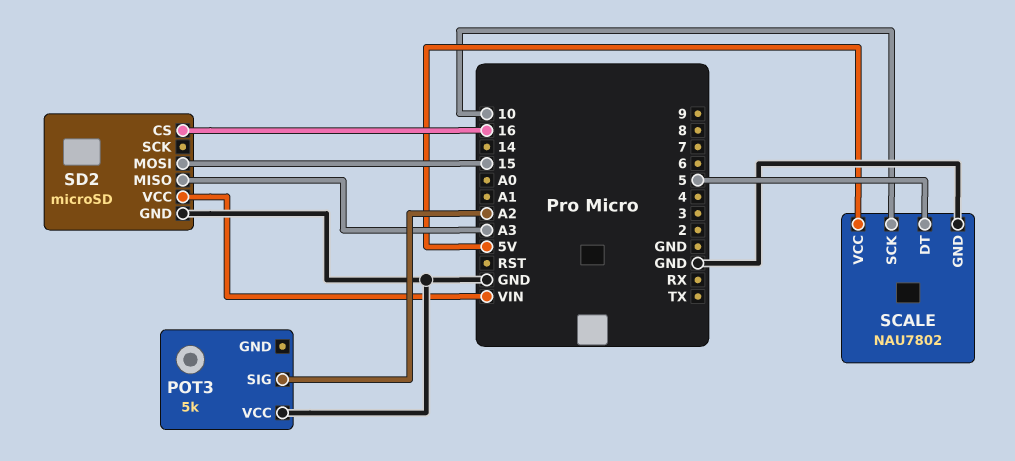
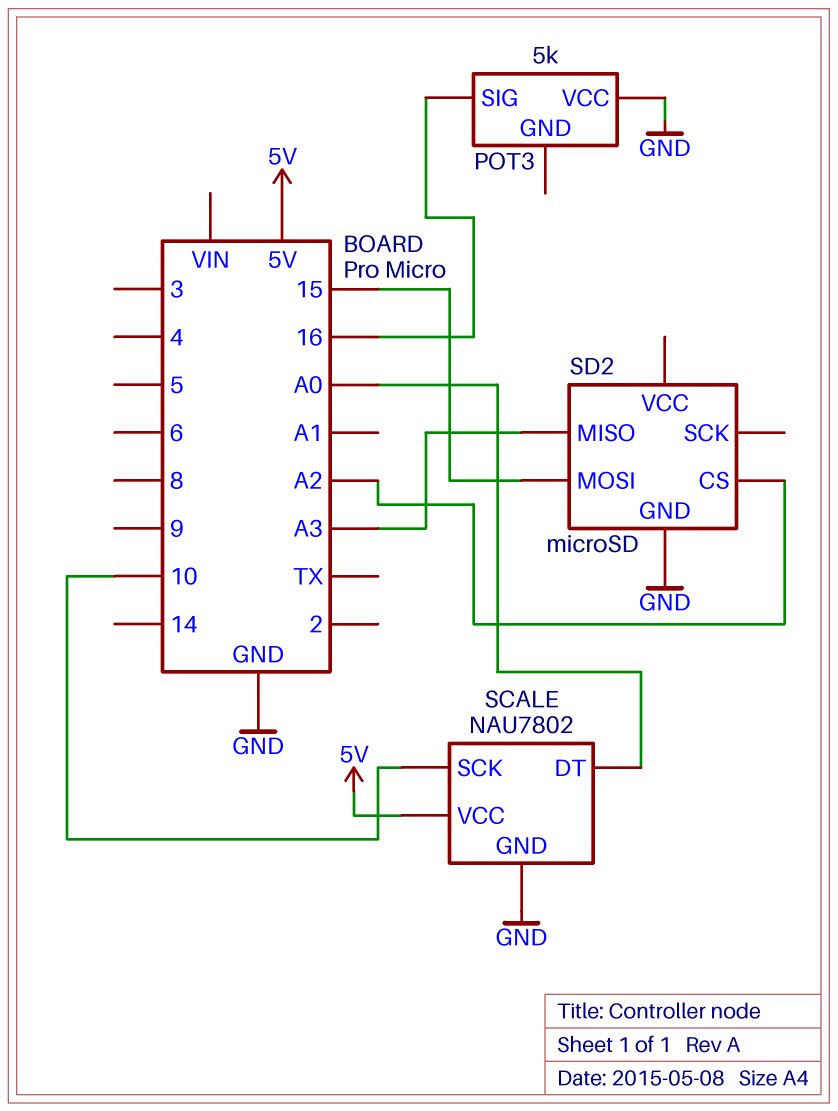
POT3 pin SIG: A2 -> 16
SCALE pin DT: 5 -> A0
SD2 pin CS: 16 -> A2
SD2 pin VCC: VIN -> none

